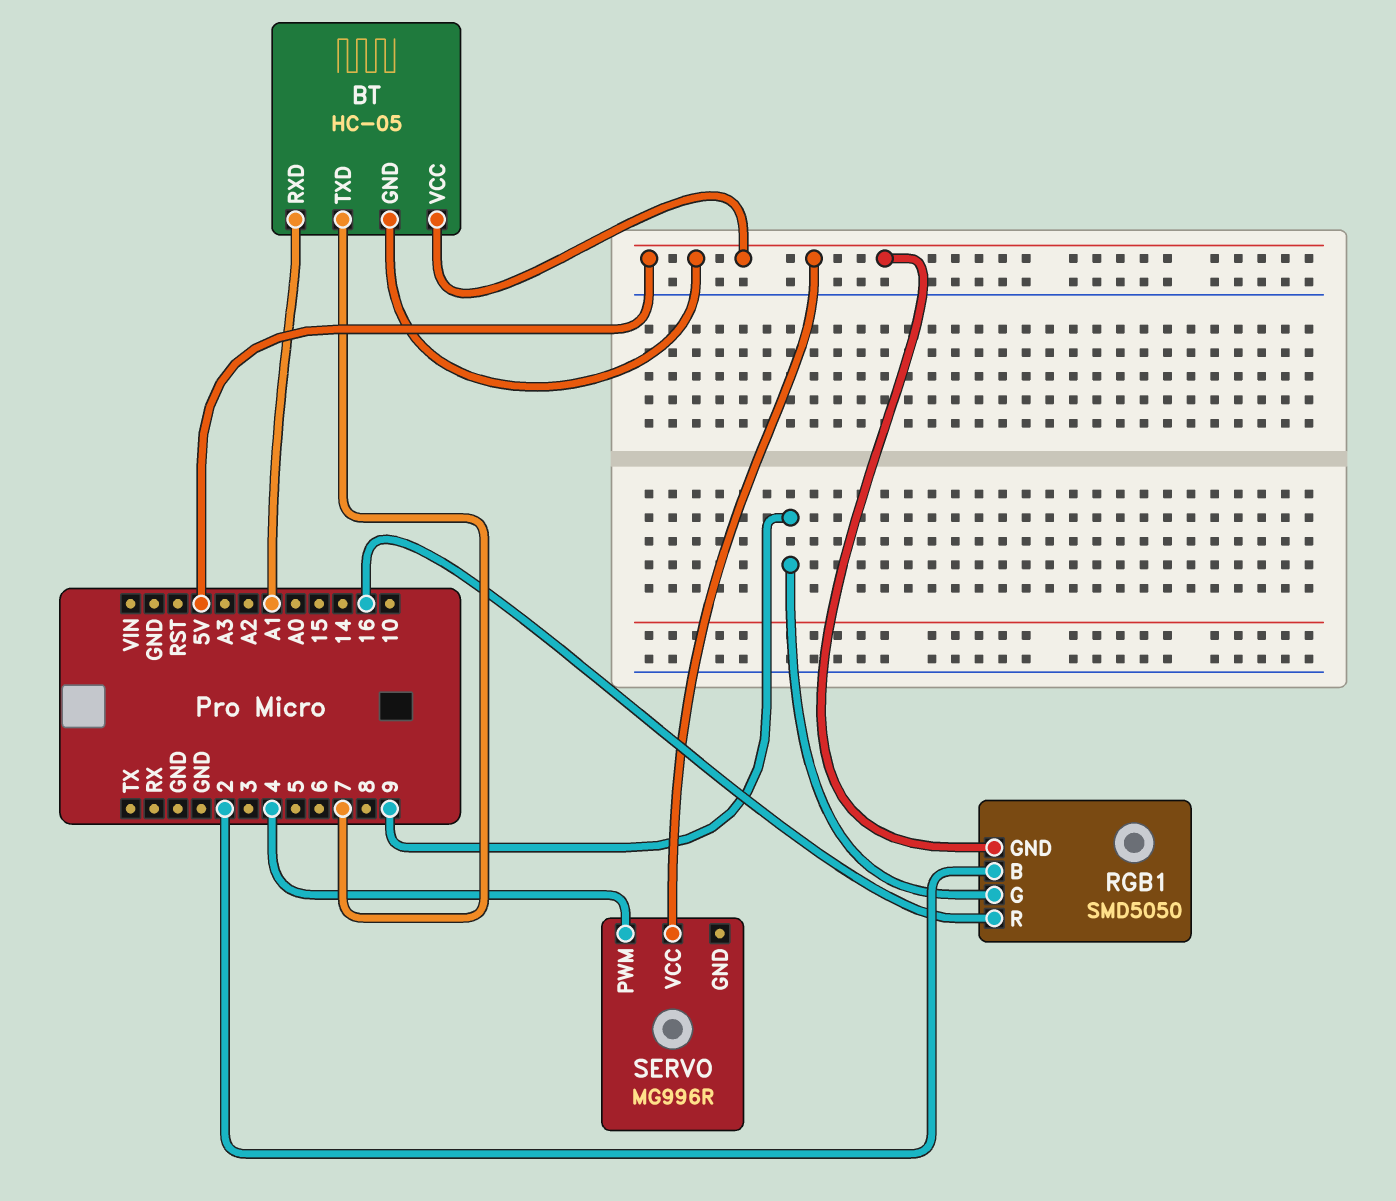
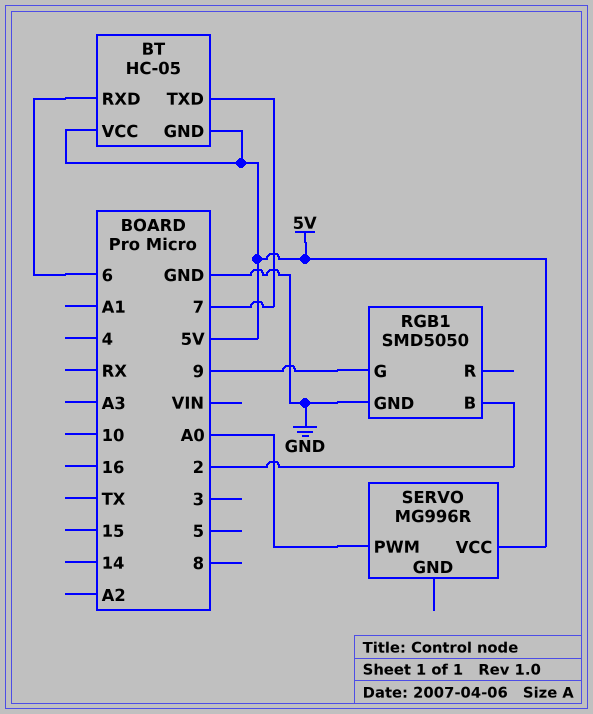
BT pin RXD: A1 -> 6
RGB1 pin GND: 5V -> GND
RGB1 pin R: 16 -> none
SERVO pin PWM: 4 -> A0

